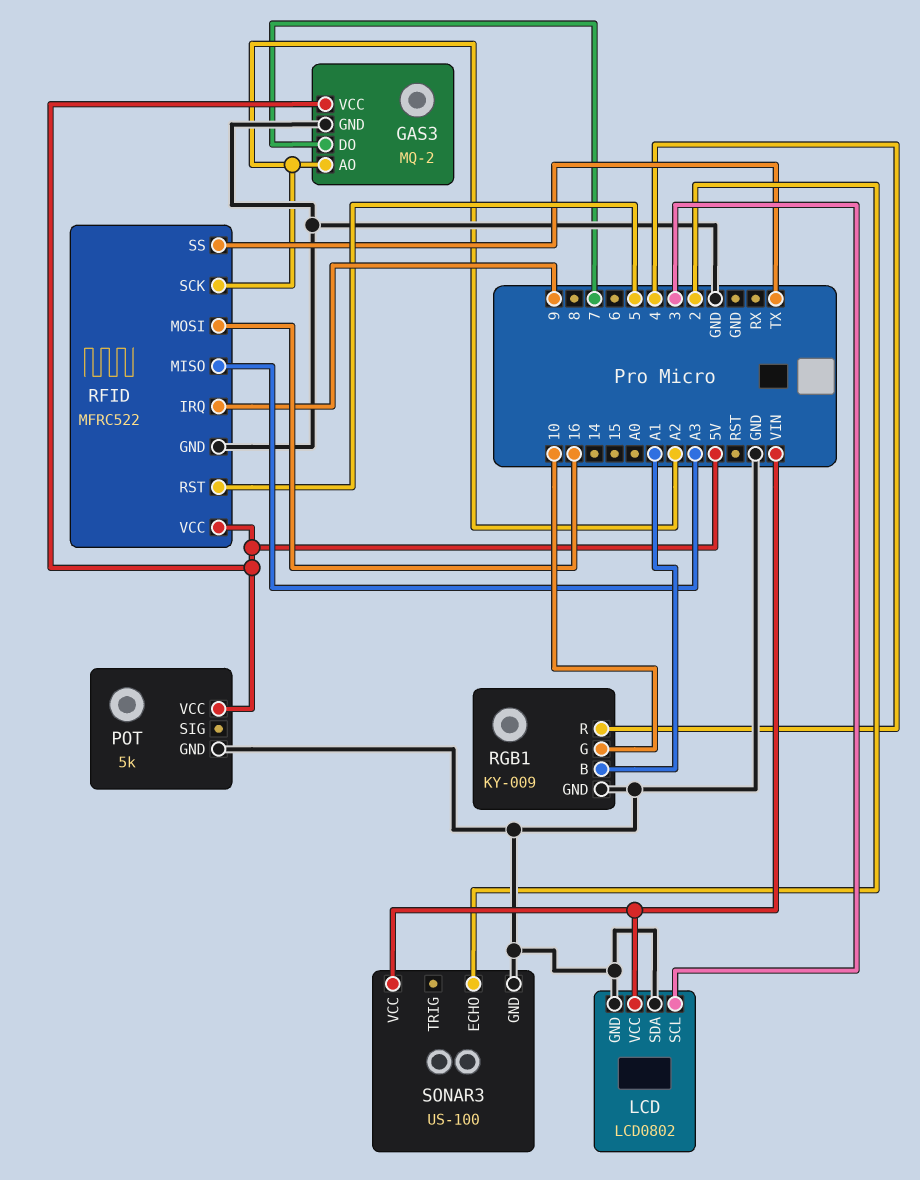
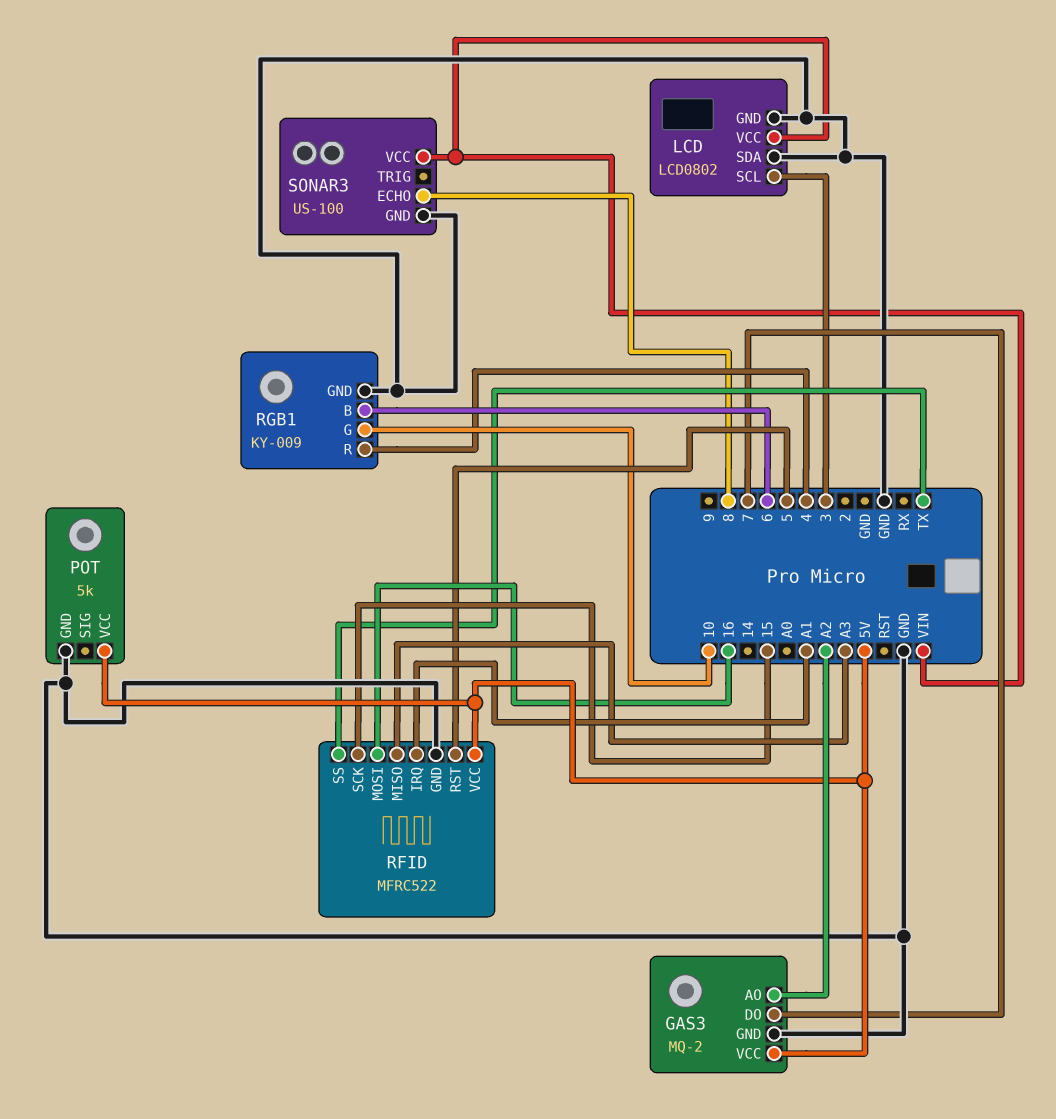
RFID pin IRQ: 9 -> A1
RFID pin SCK: A2 -> 15
RGB1 pin B: A1 -> 6
SONAR3 pin ECHO: 2 -> 8

